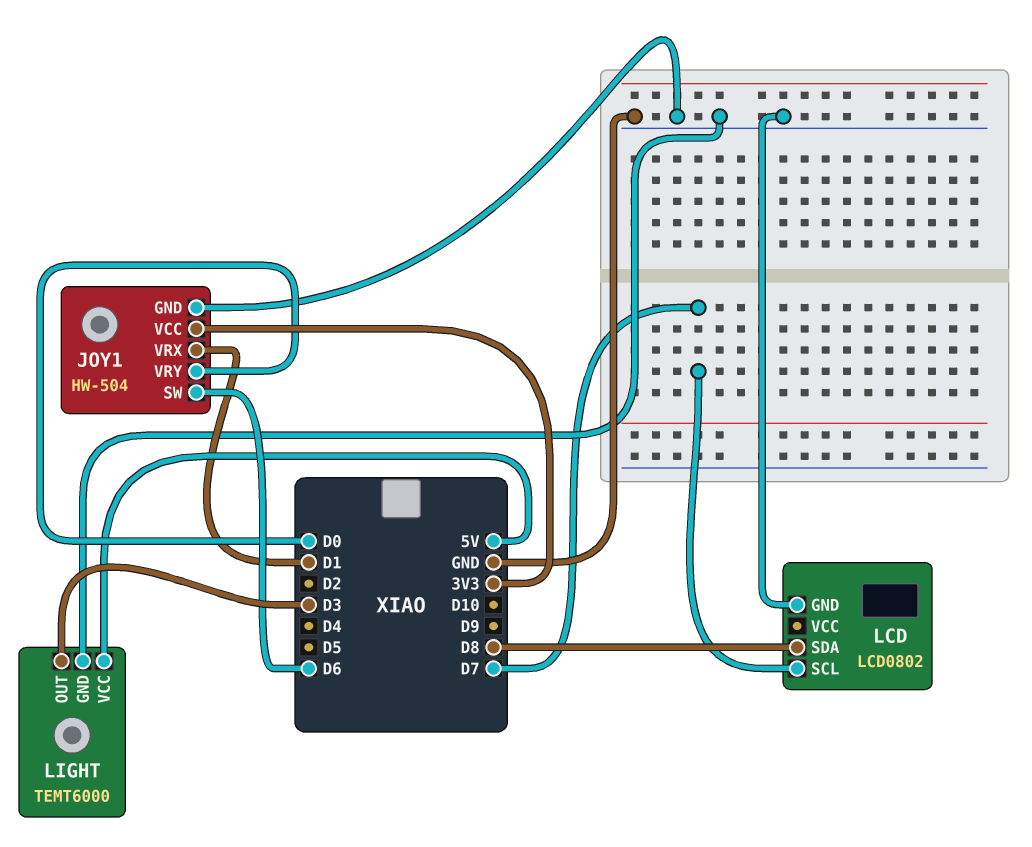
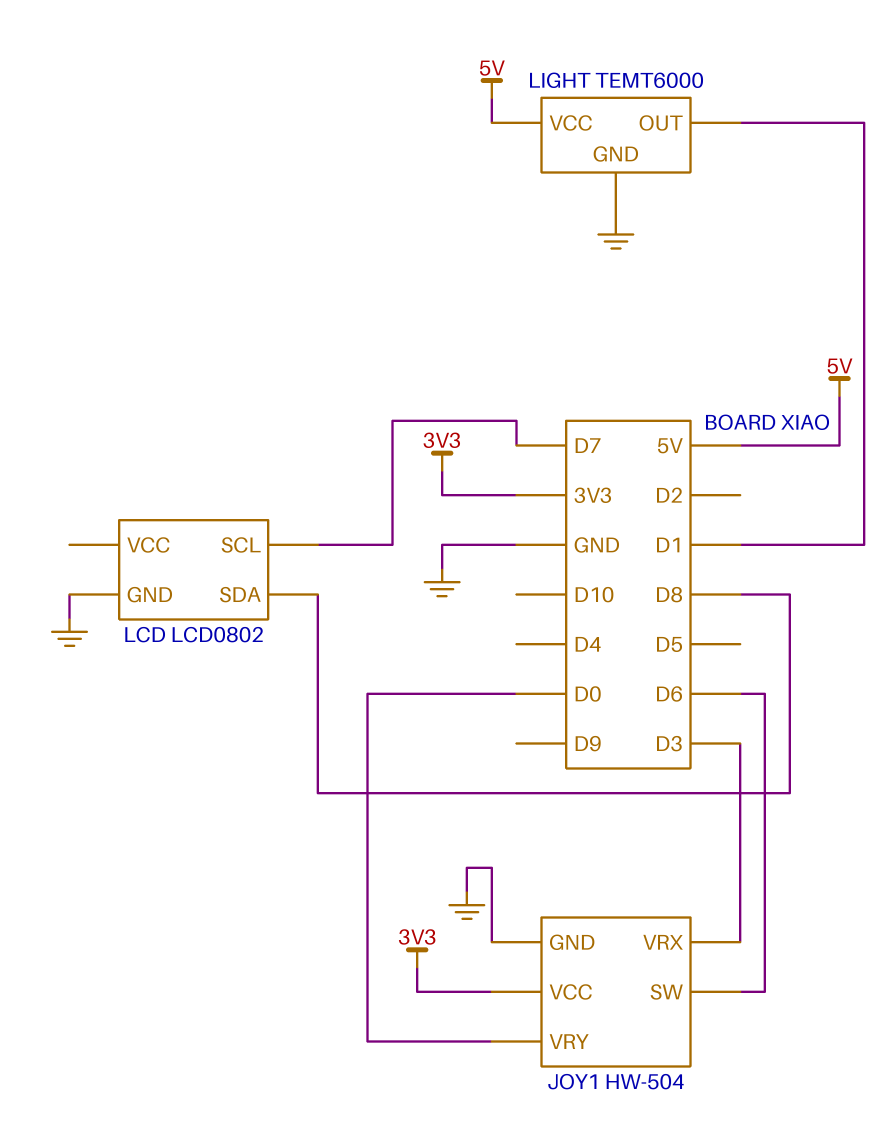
JOY1 pin VRX: D1 -> D3
LIGHT pin OUT: D3 -> D1

